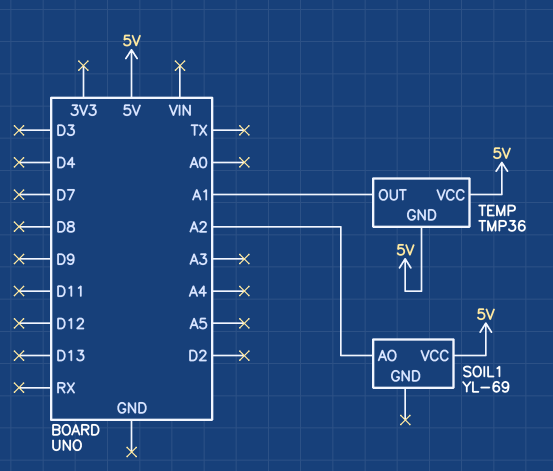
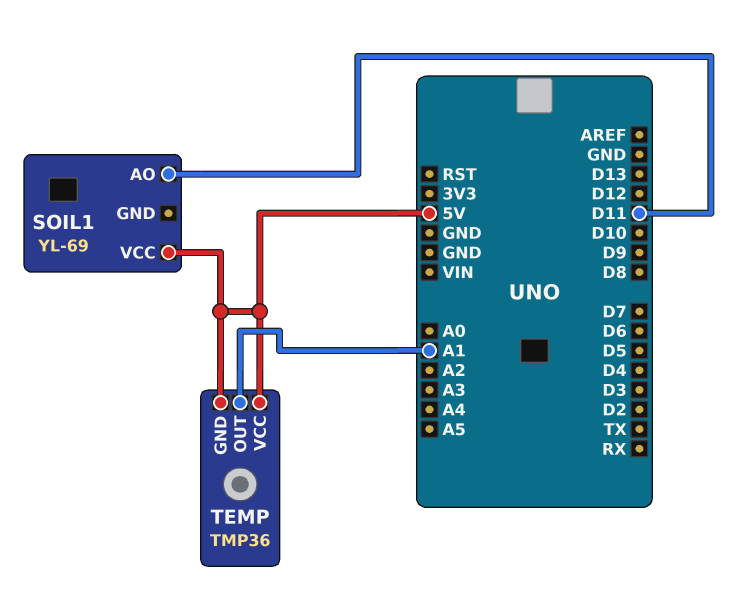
SOIL1 pin AO: A2 -> D11

